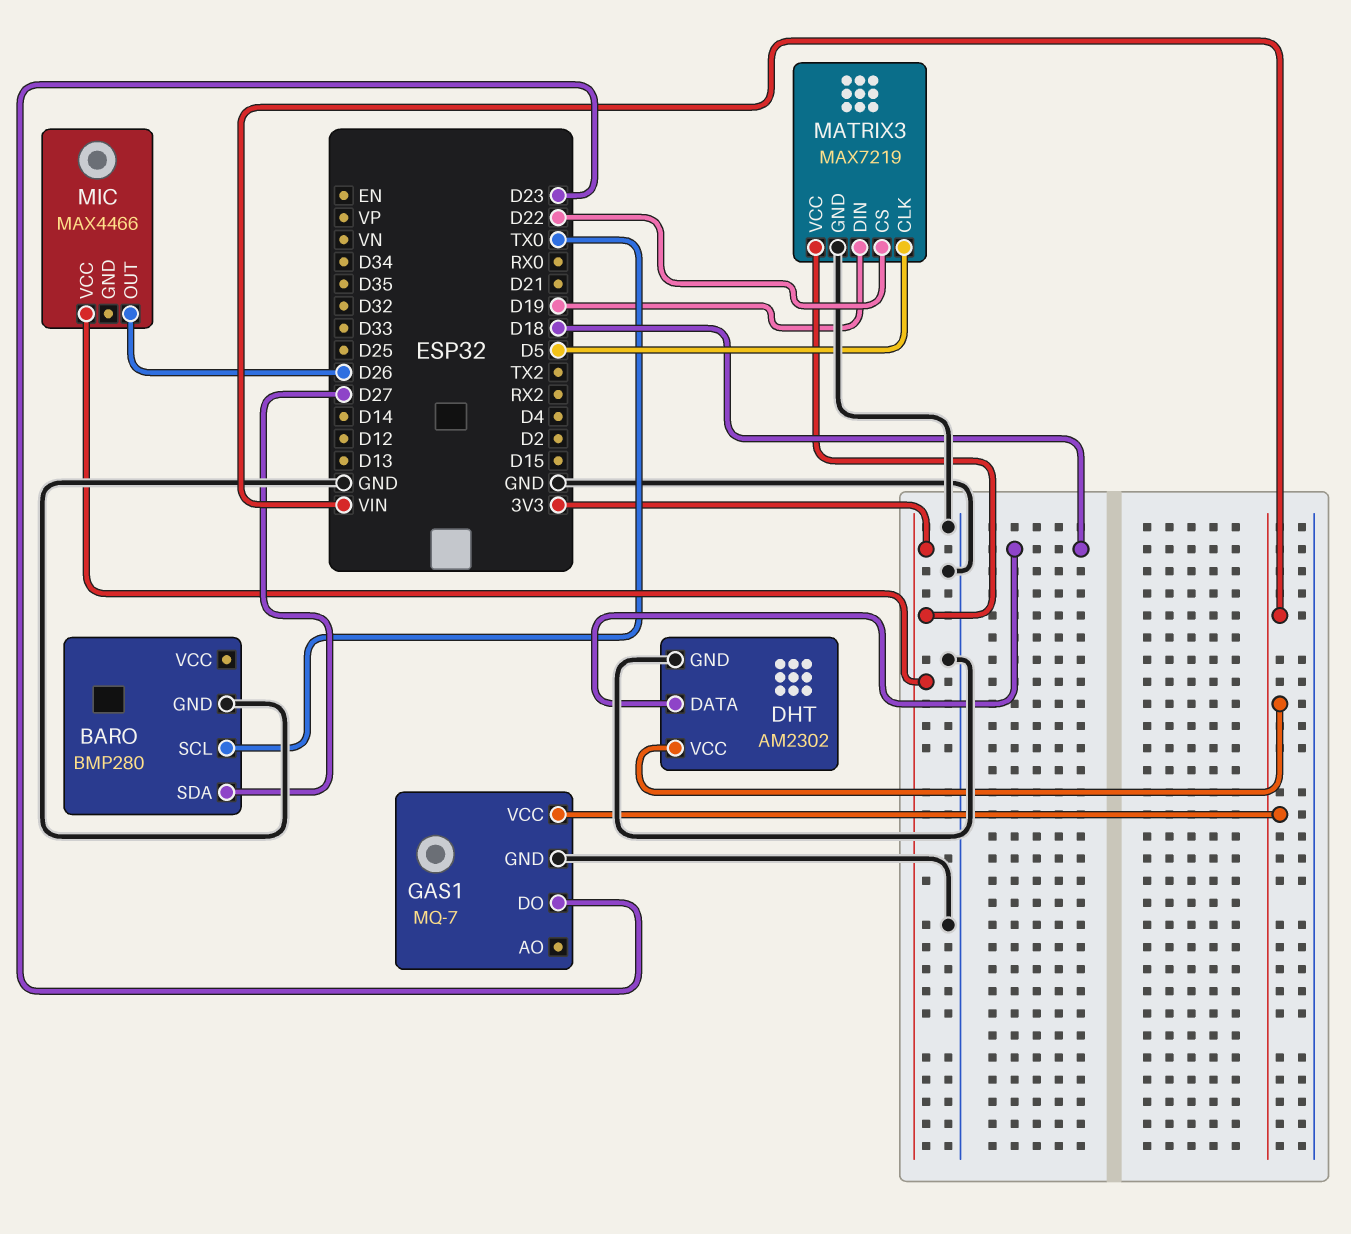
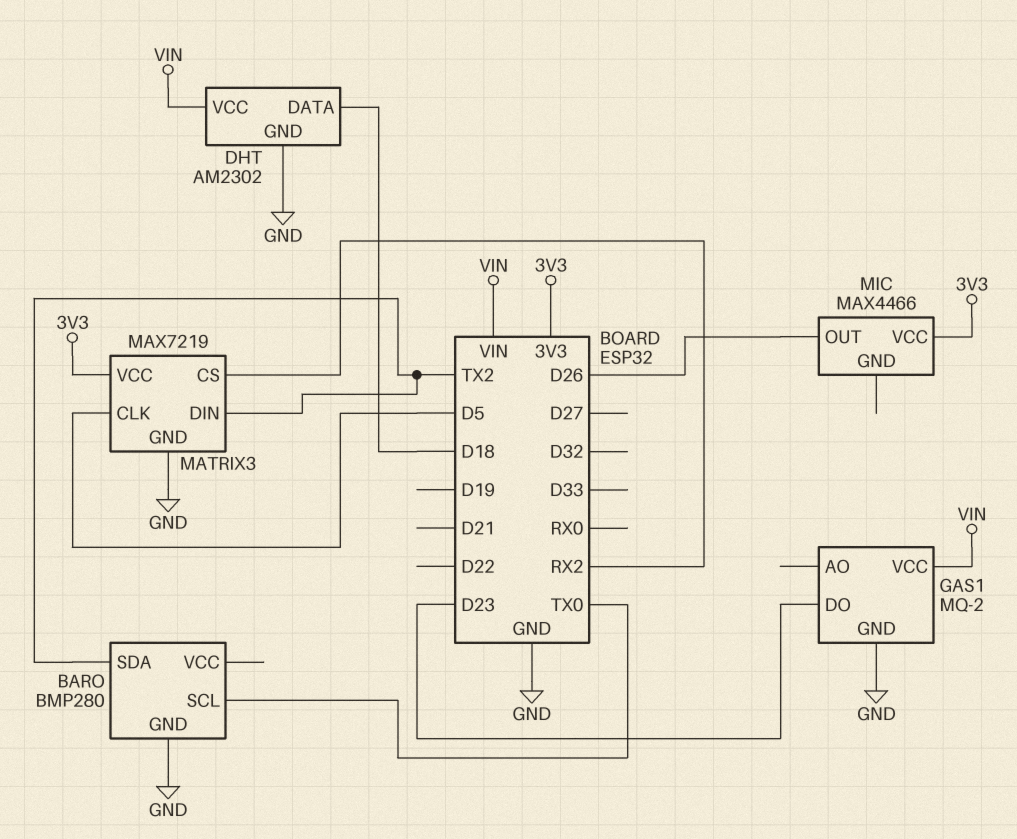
BARO pin SDA: D27 -> TX2
GAS1: MQ-7 -> MQ-2
MATRIX3 pin CS: D22 -> RX2
MATRIX3 pin DIN: D19 -> TX2

